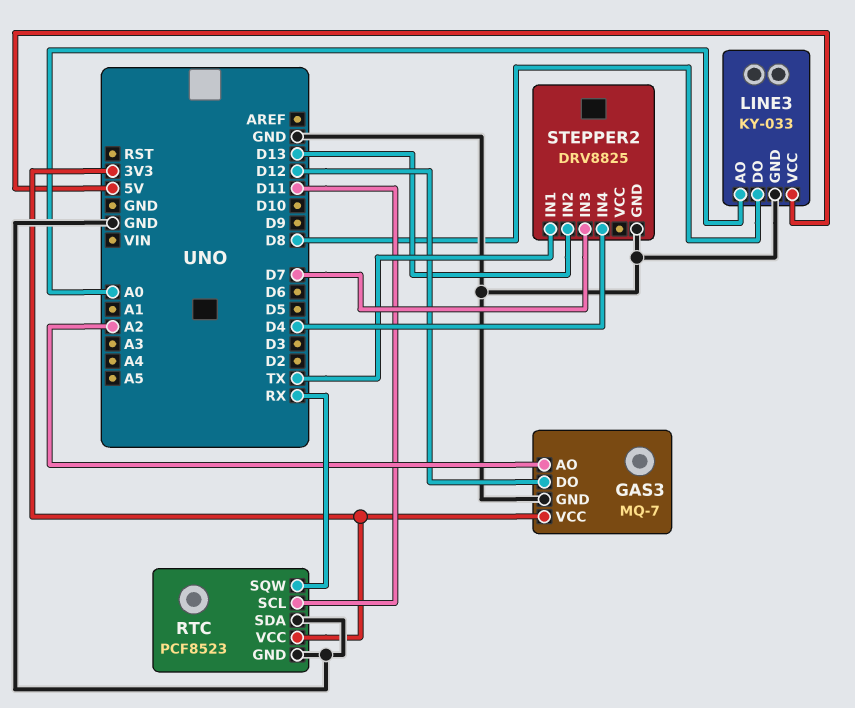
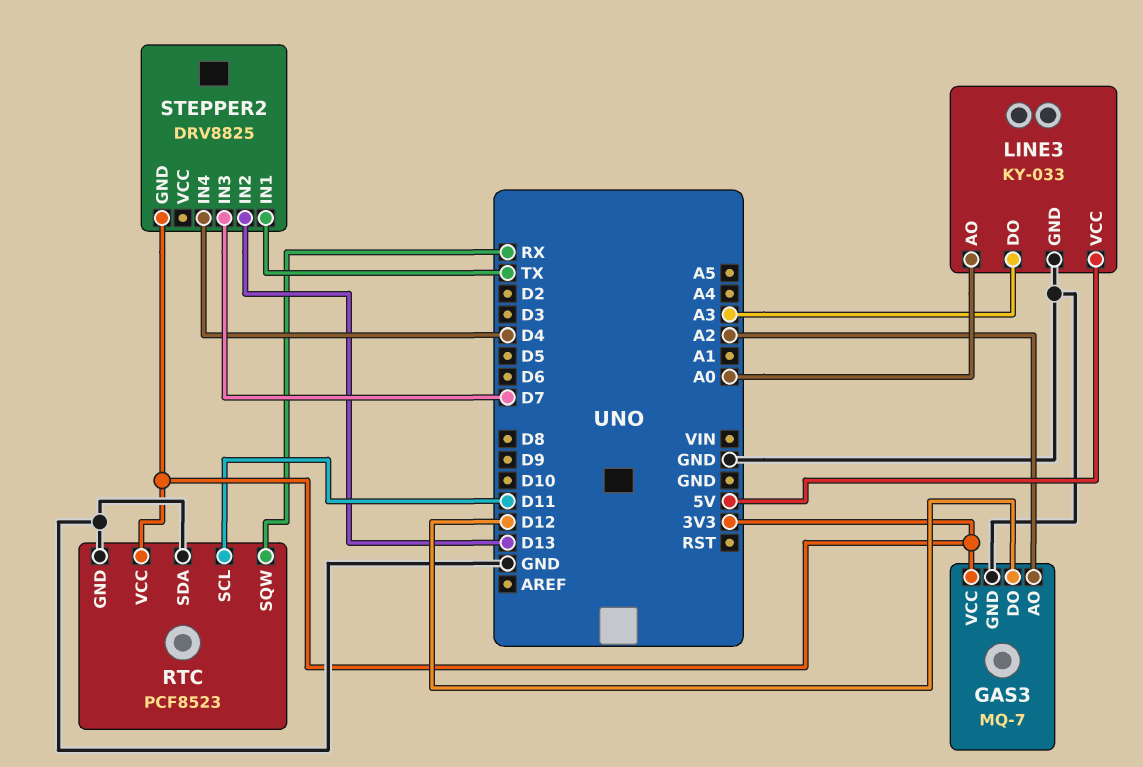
LINE3 pin DO: D8 -> A3
STEPPER2 pin GND: GND -> 3V3

